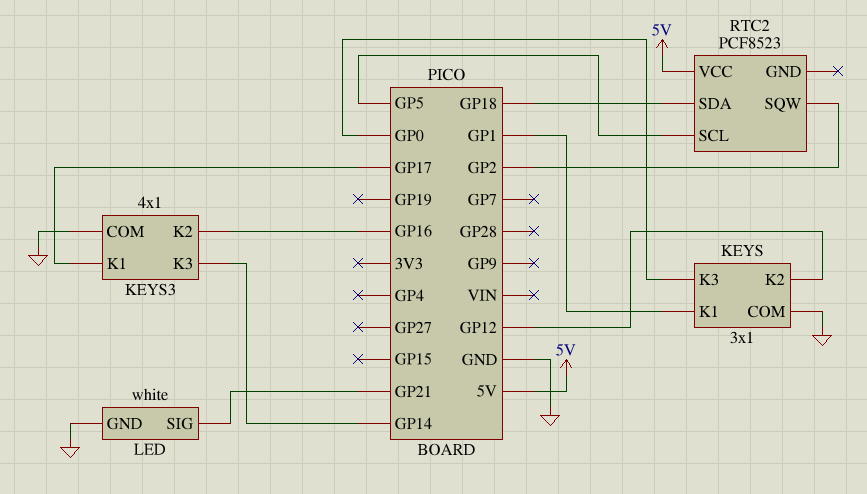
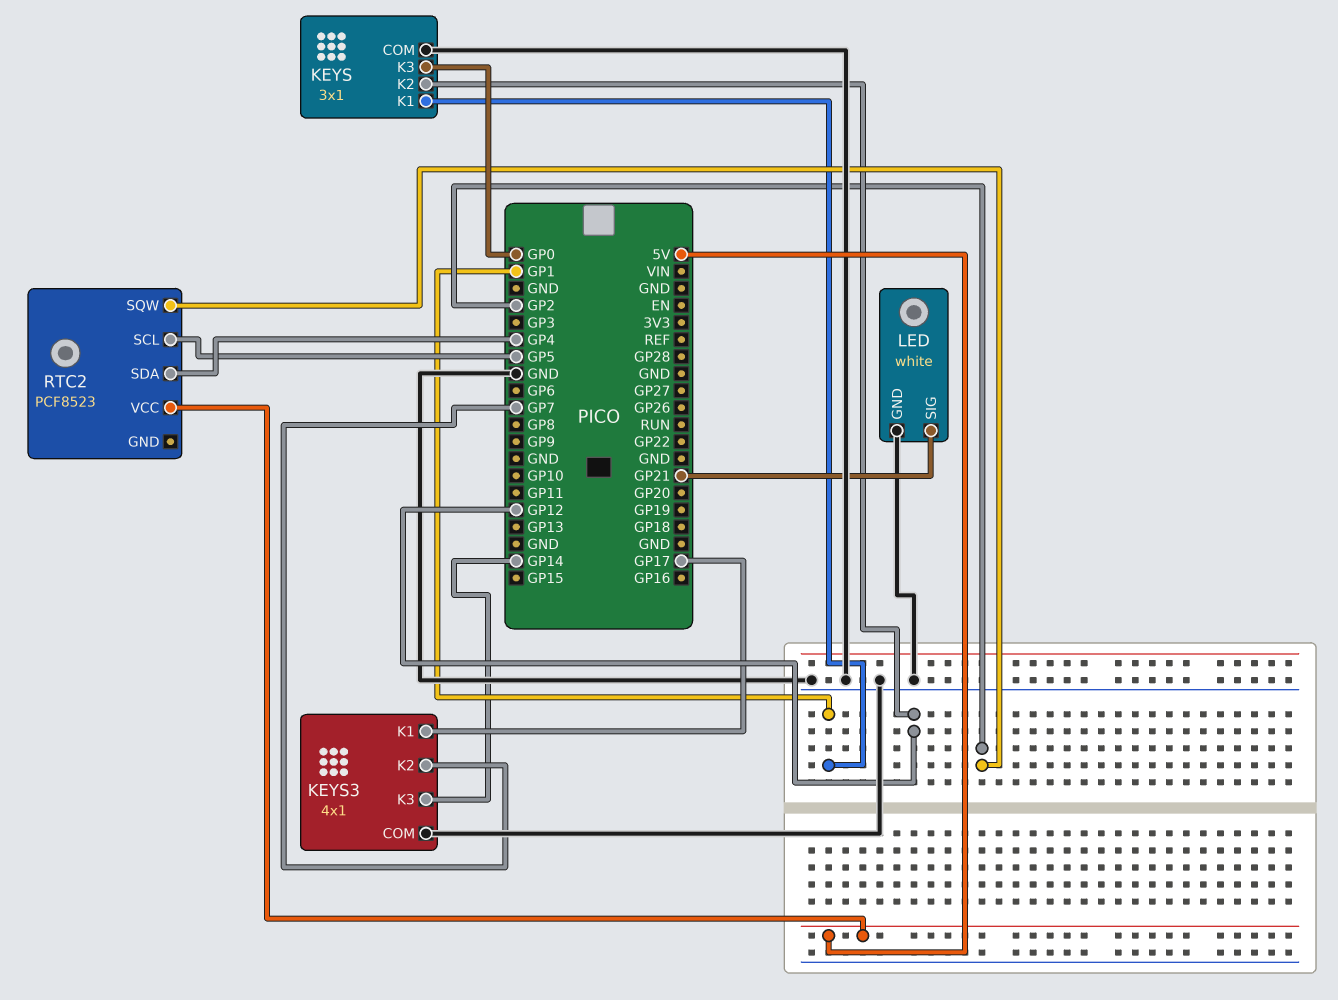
KEYS3 pin K2: GP16 -> GP7
RTC2 pin SDA: GP18 -> GP4

